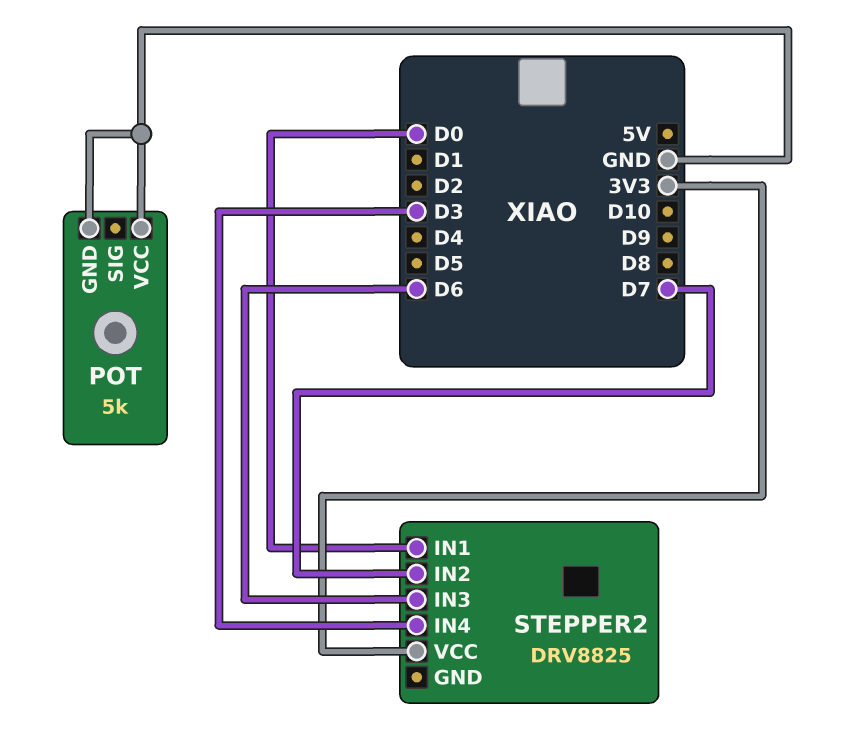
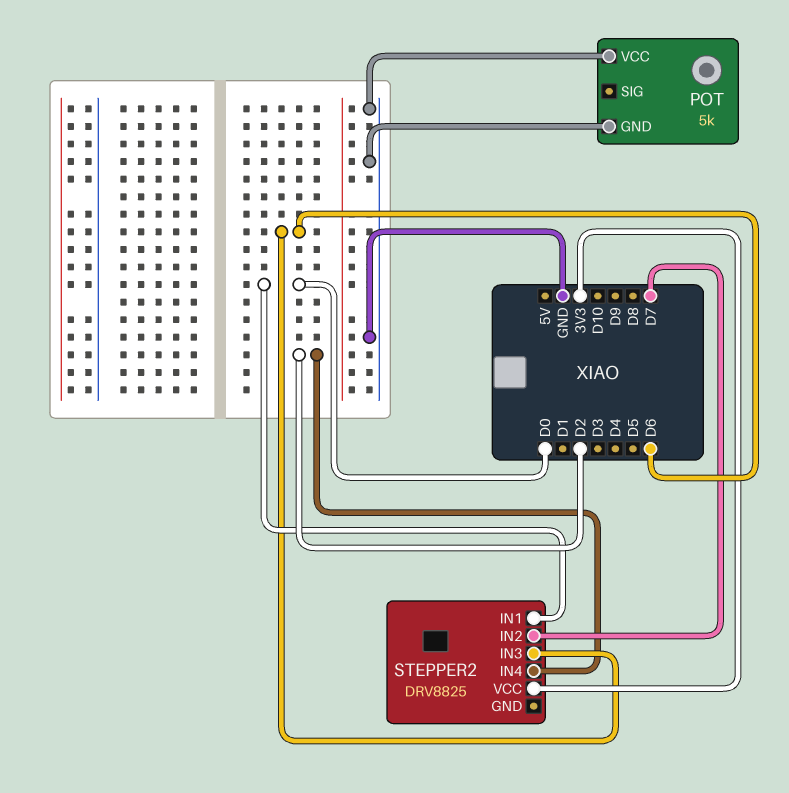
STEPPER2 pin IN4: D3 -> D2

